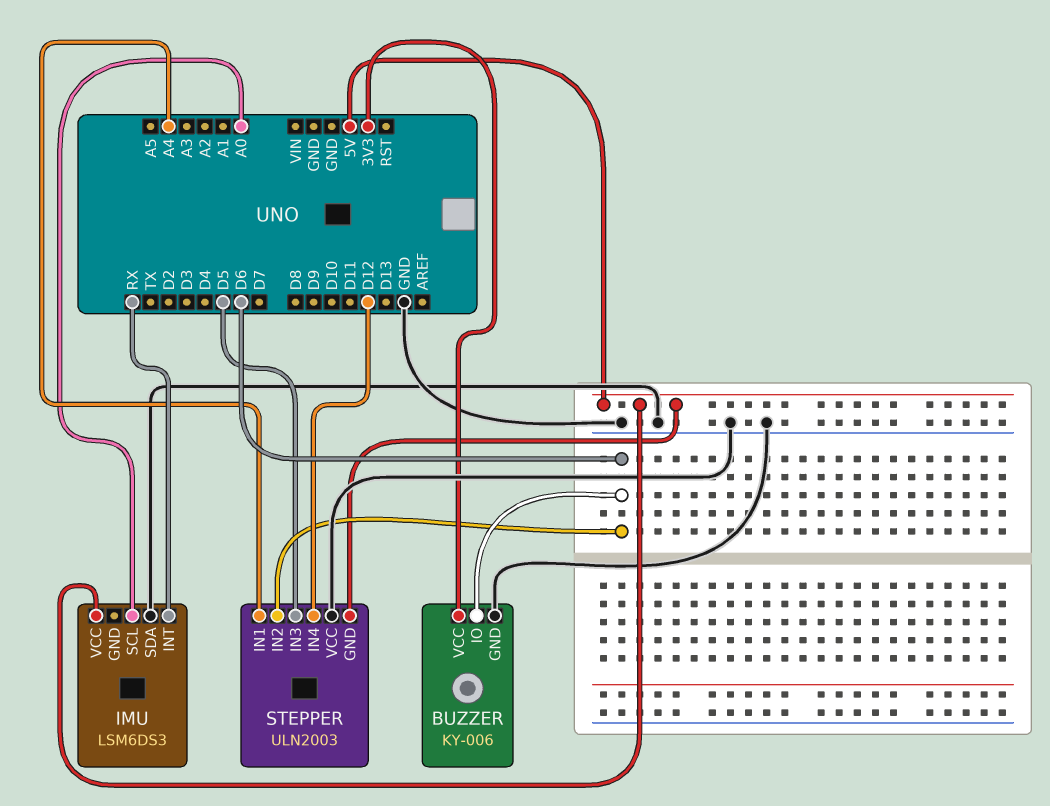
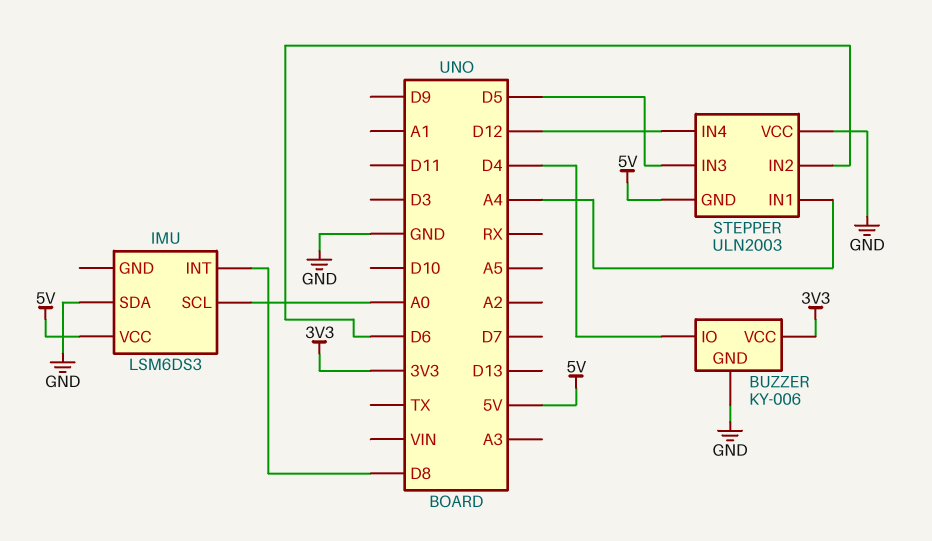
BUZZER pin IO: D6 -> D4
IMU pin INT: RX -> D8

